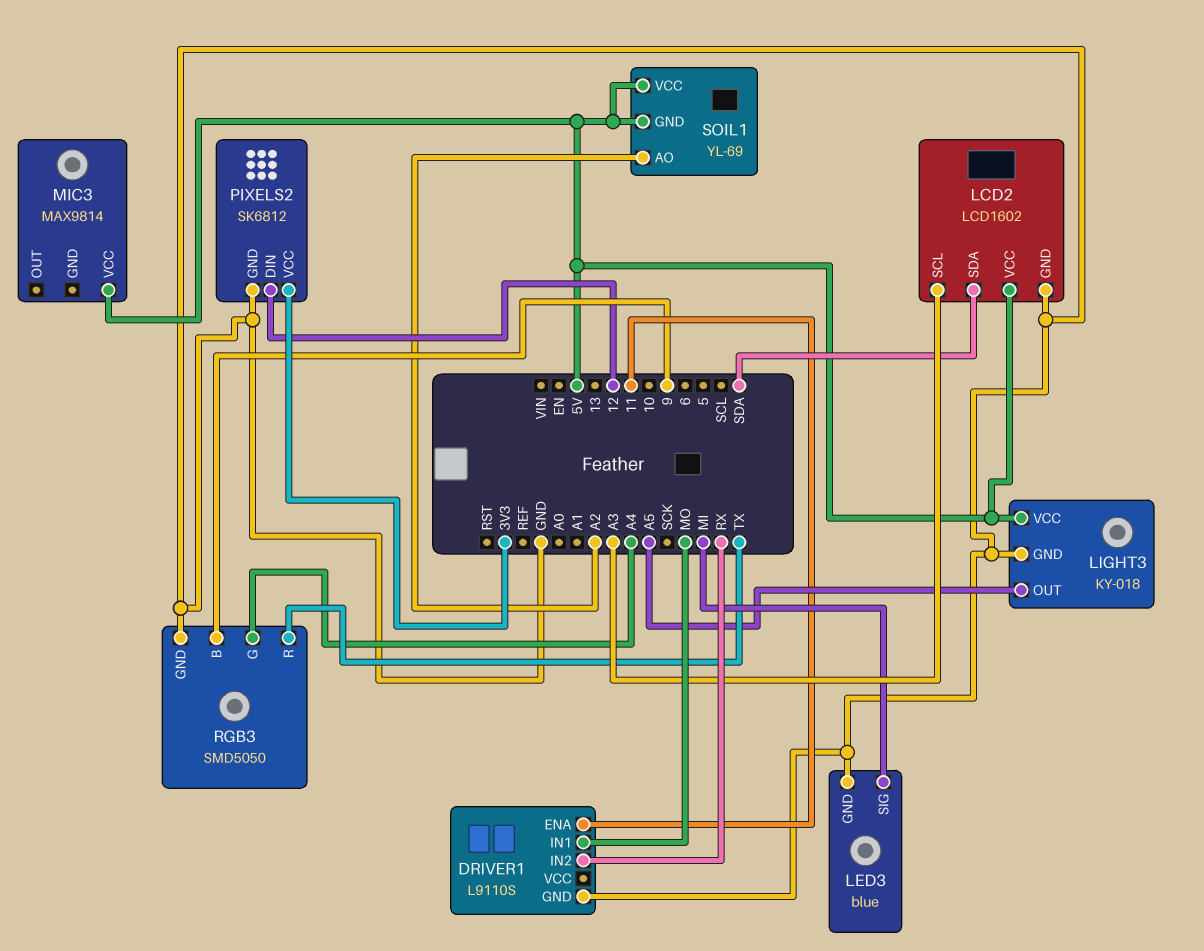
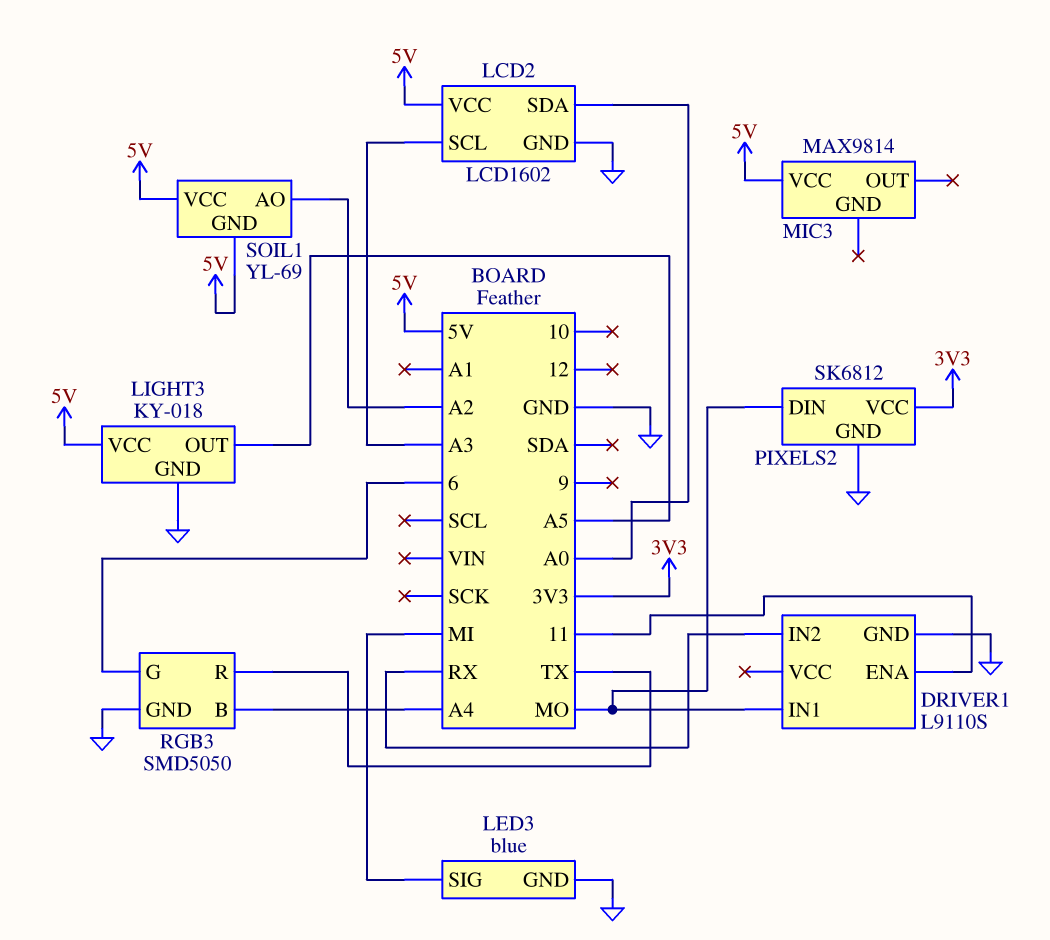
LCD2 pin SDA: SDA -> A0
PIXELS2 pin DIN: 12 -> MO
RGB3 pin B: 9 -> A4
RGB3 pin G: A4 -> 6

